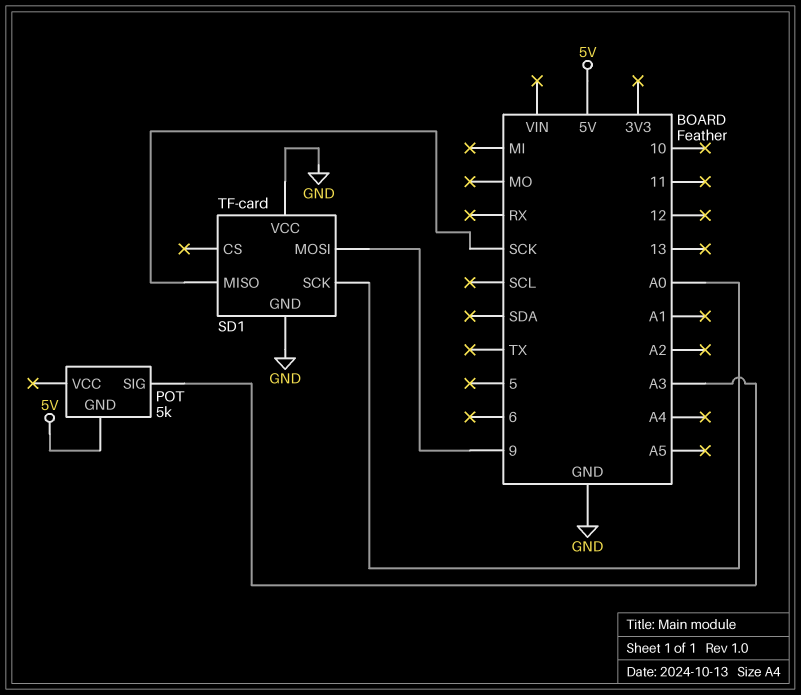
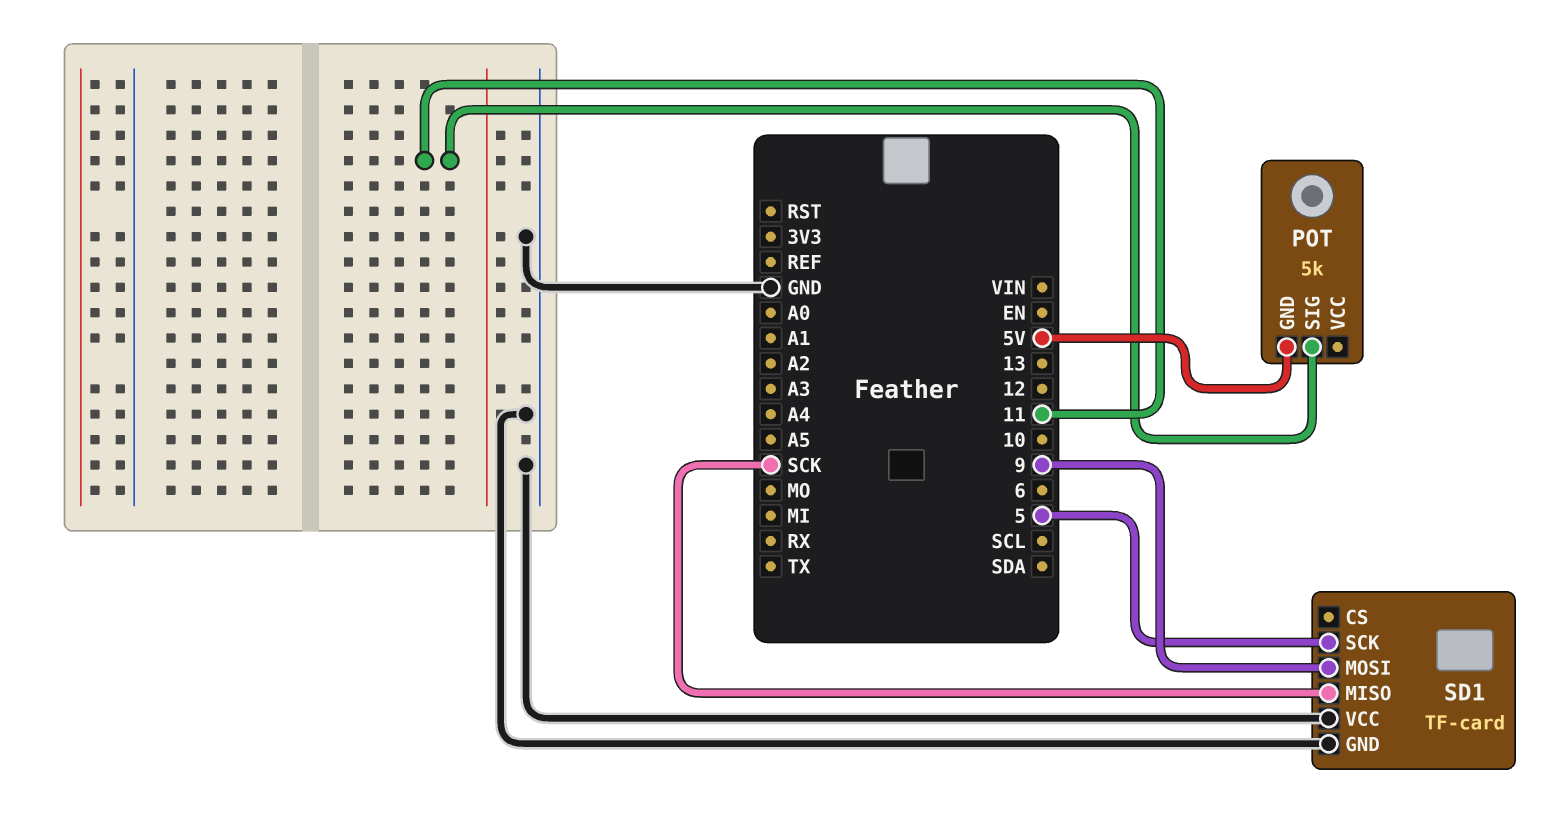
POT pin SIG: A3 -> 11
SD1 pin SCK: A0 -> 5

